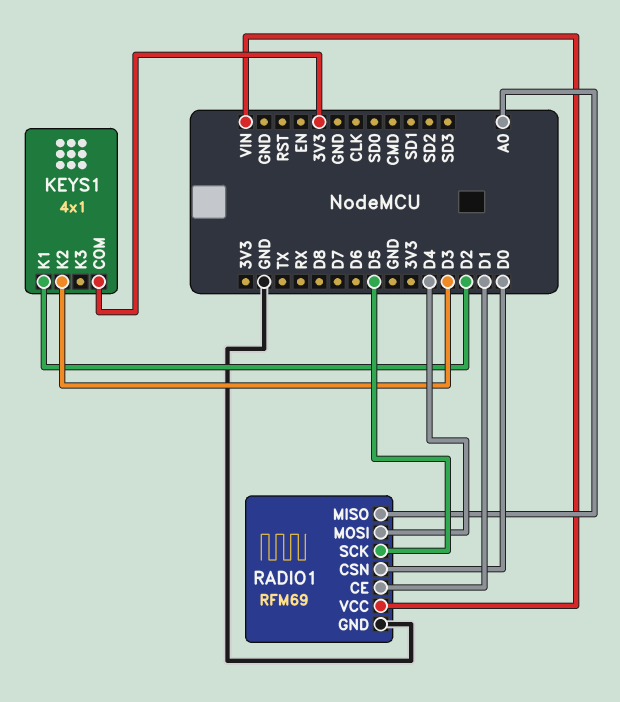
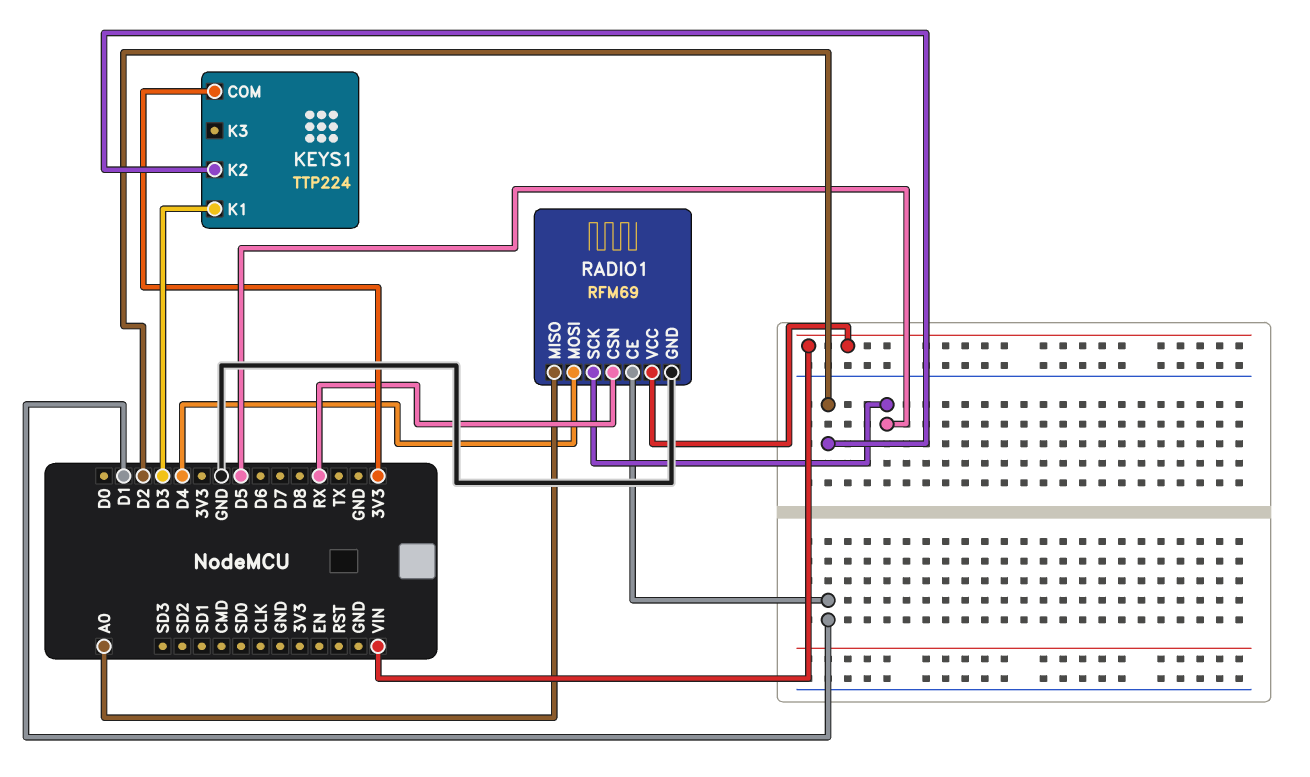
KEYS1: 4x1 -> TTP224
KEYS1 pin K1: D2 -> D3
KEYS1 pin K2: D3 -> D2
RADIO1 pin CSN: D0 -> RX

